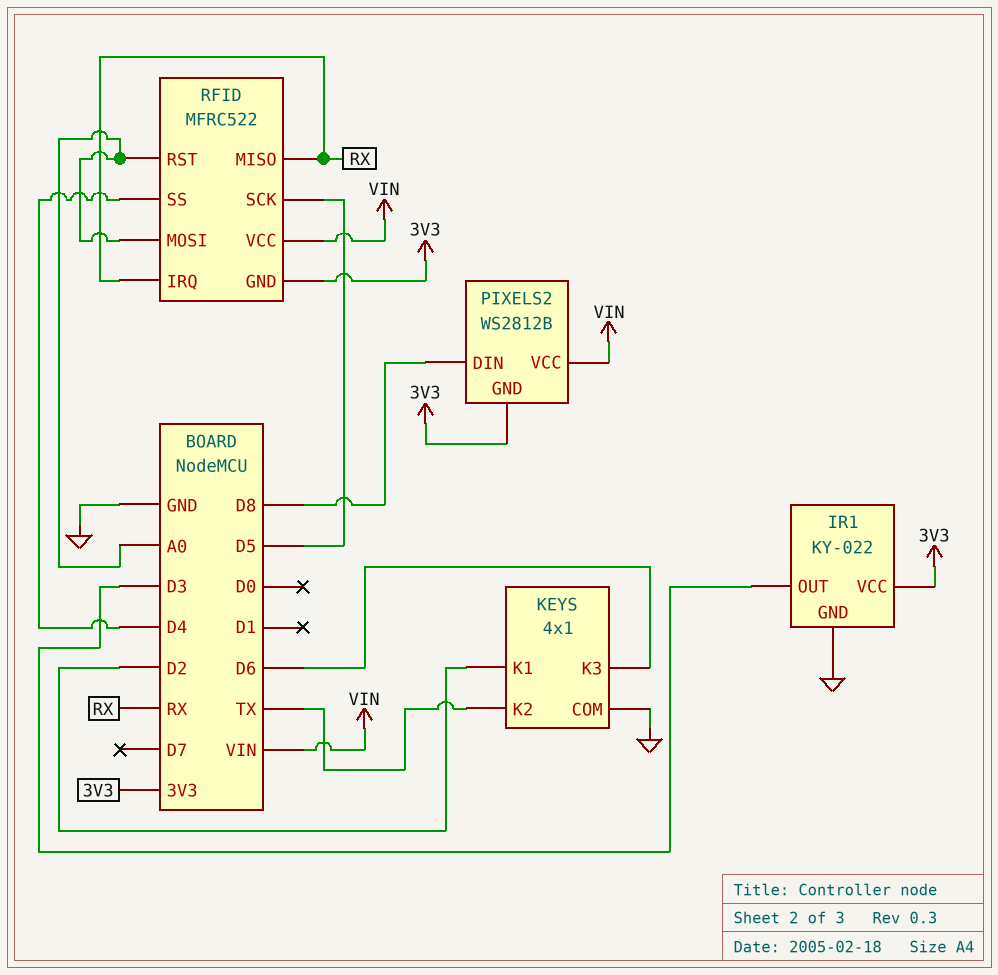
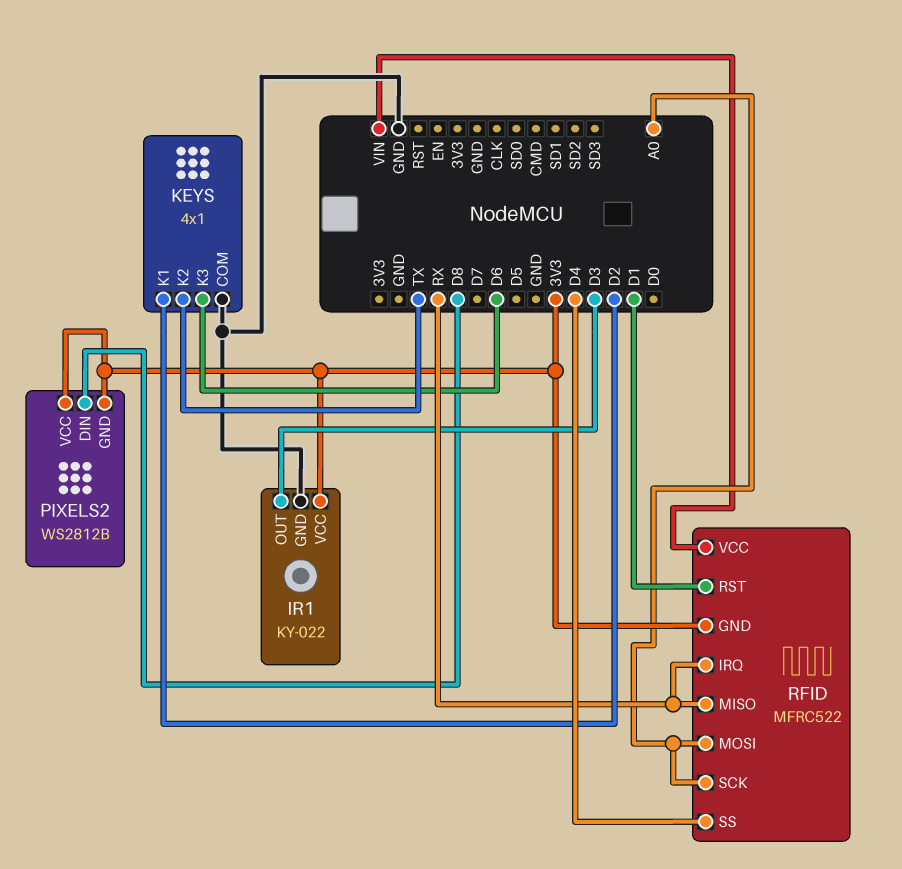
PIXELS2 pin VCC: VIN -> 3V3
RFID pin RST: A0 -> D1
RFID pin SCK: D5 -> A0

